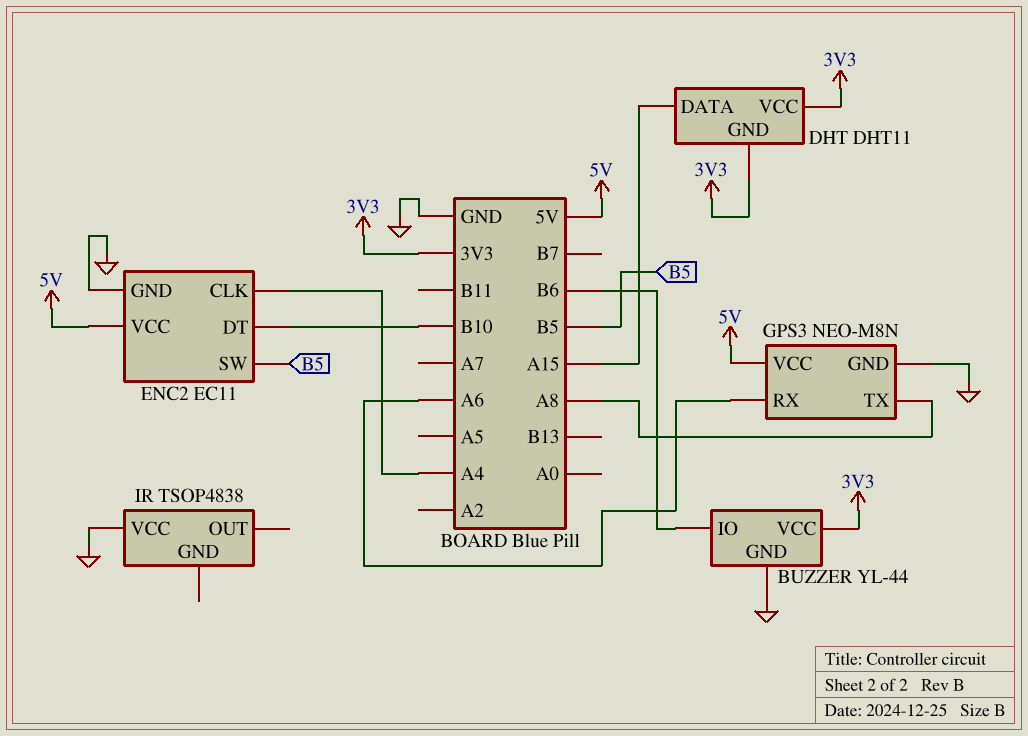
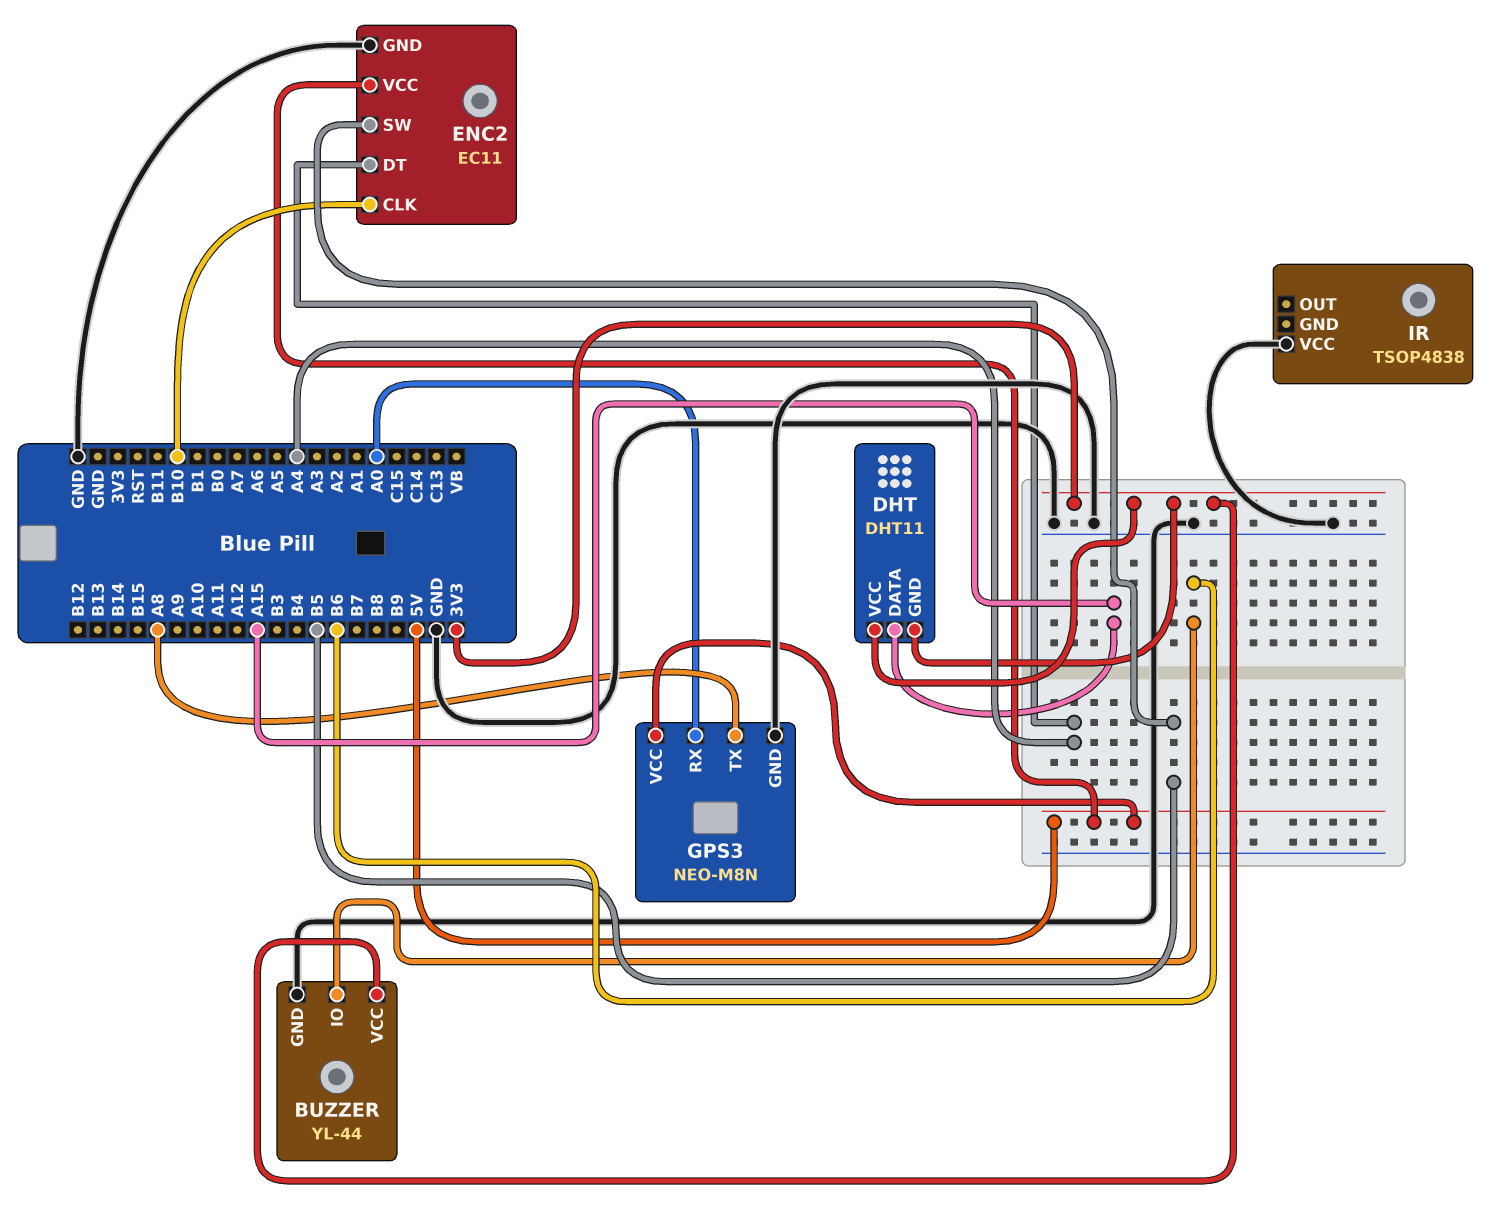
ENC2 pin CLK: A4 -> B10
ENC2 pin DT: B10 -> A4
GPS3 pin RX: A6 -> A0

